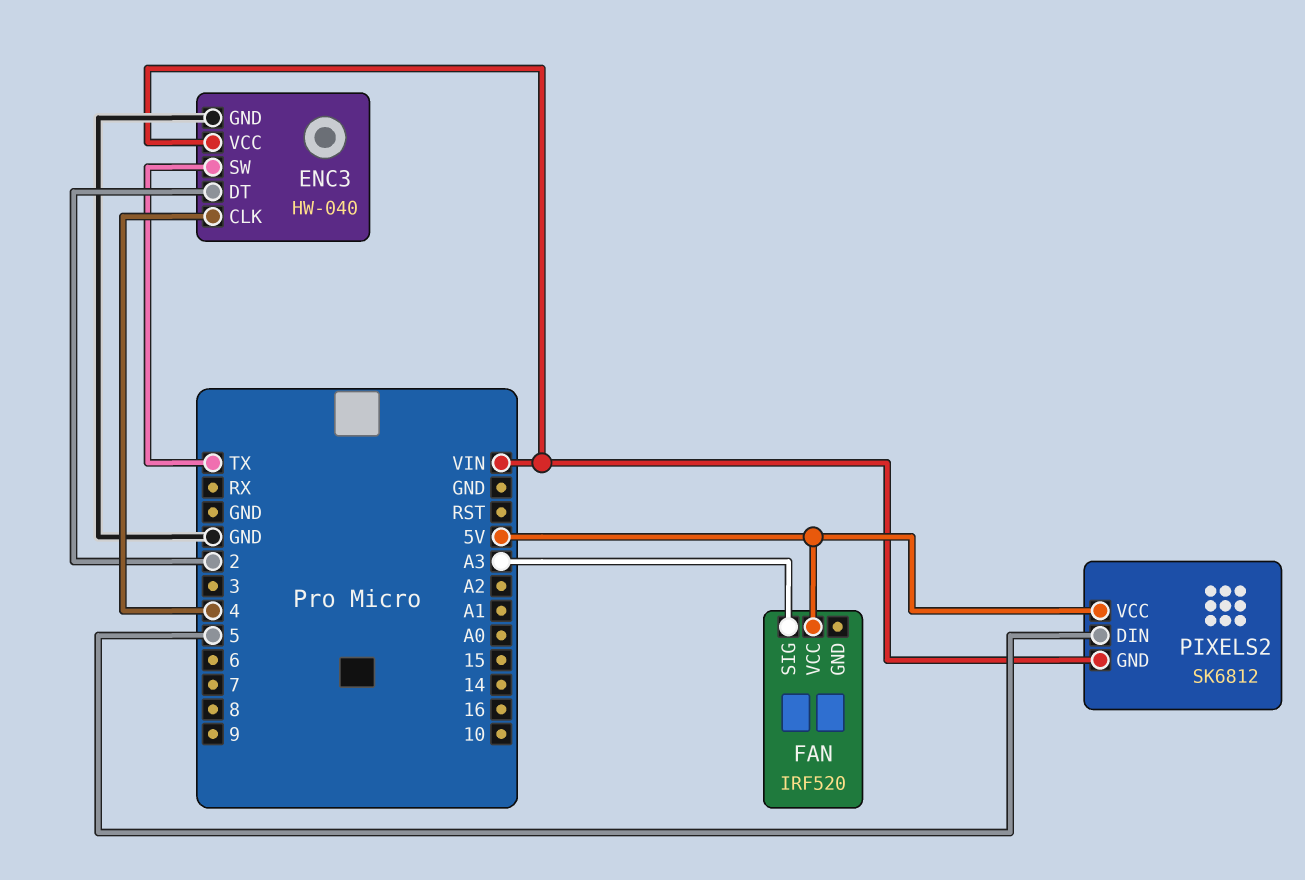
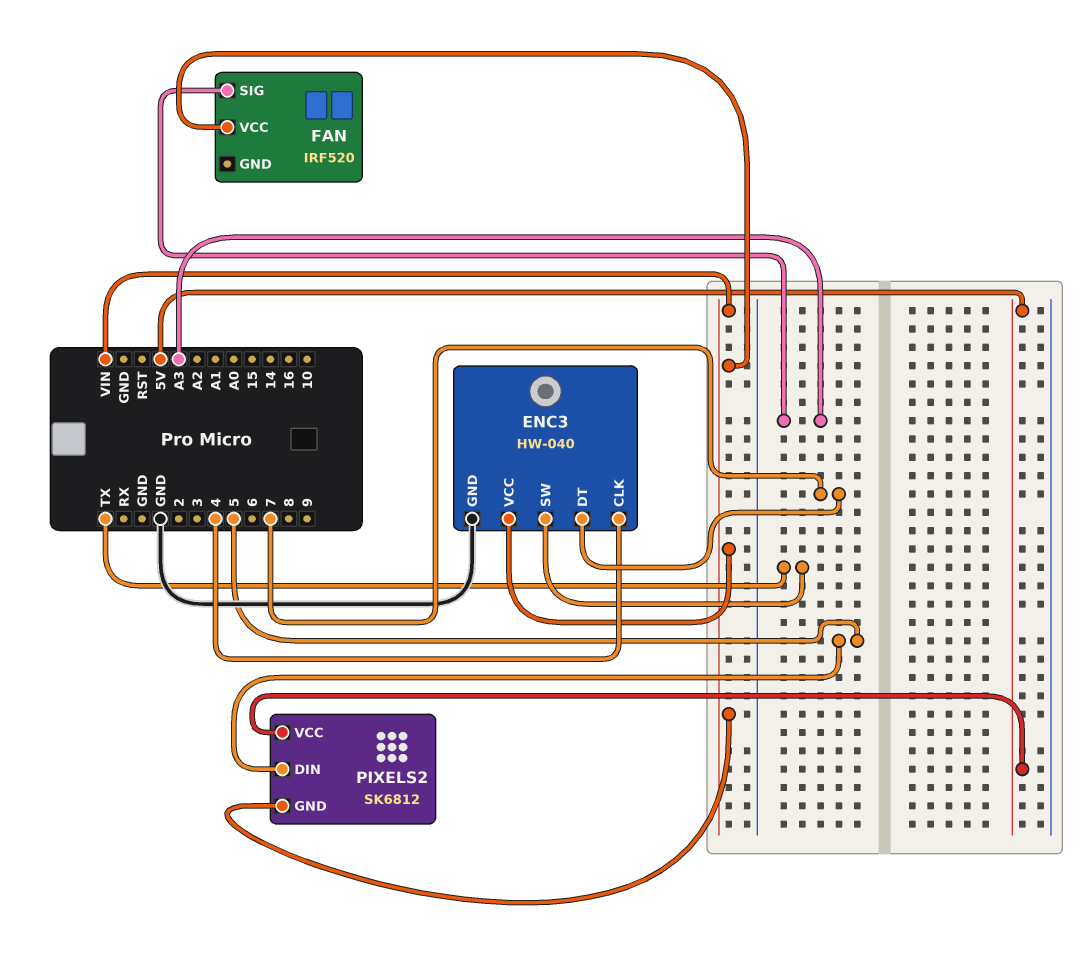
ENC3 pin DT: 2 -> 7
FAN pin VCC: 5V -> VIN

